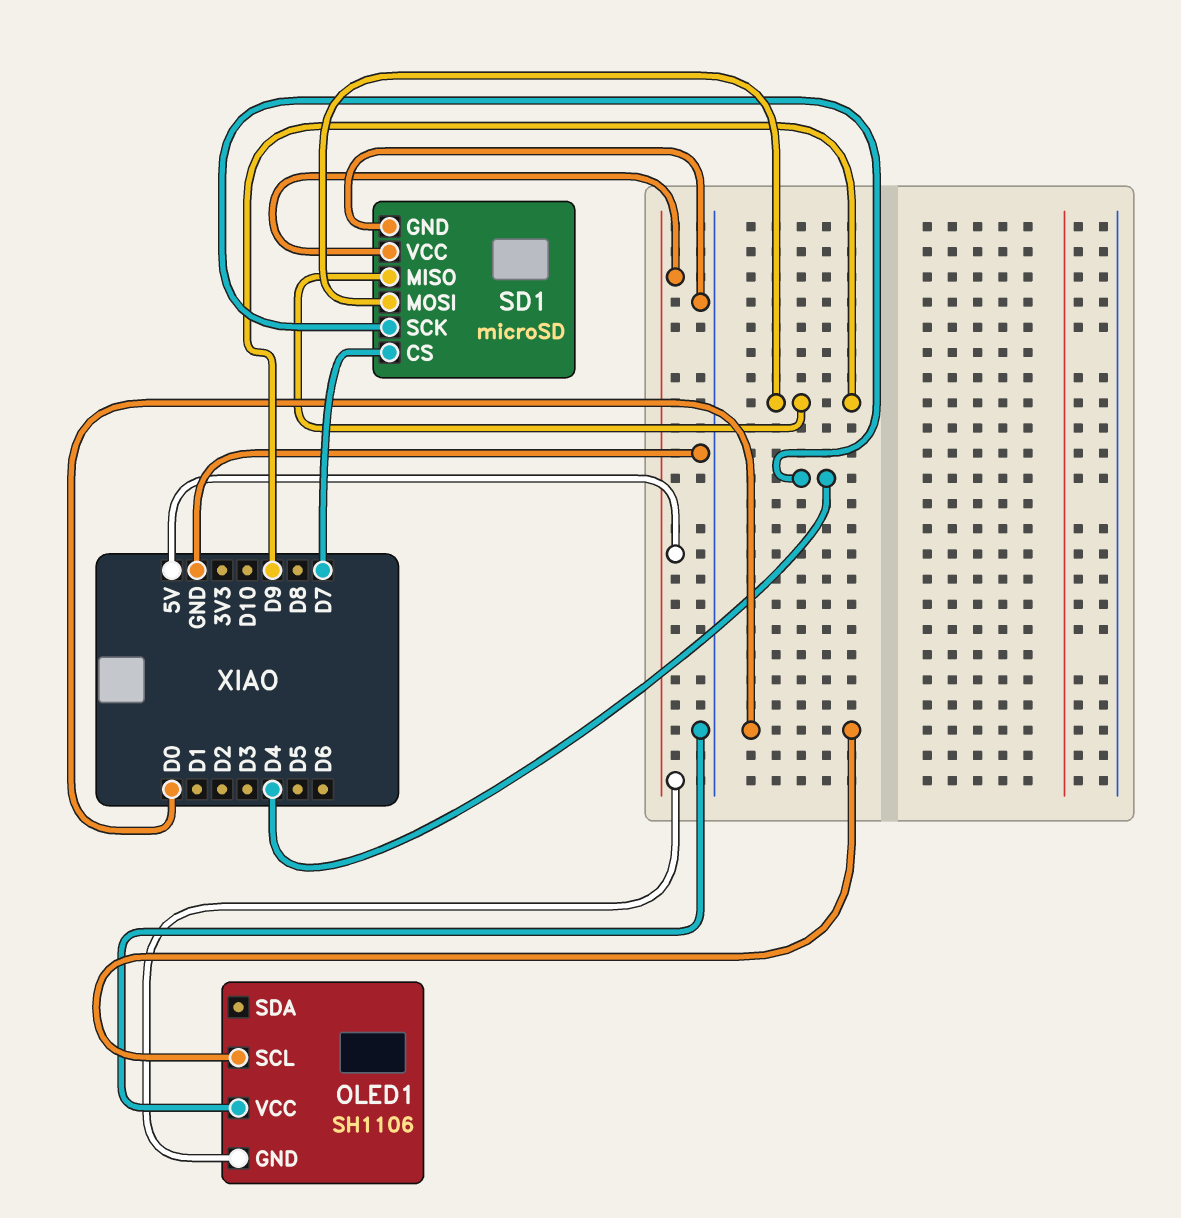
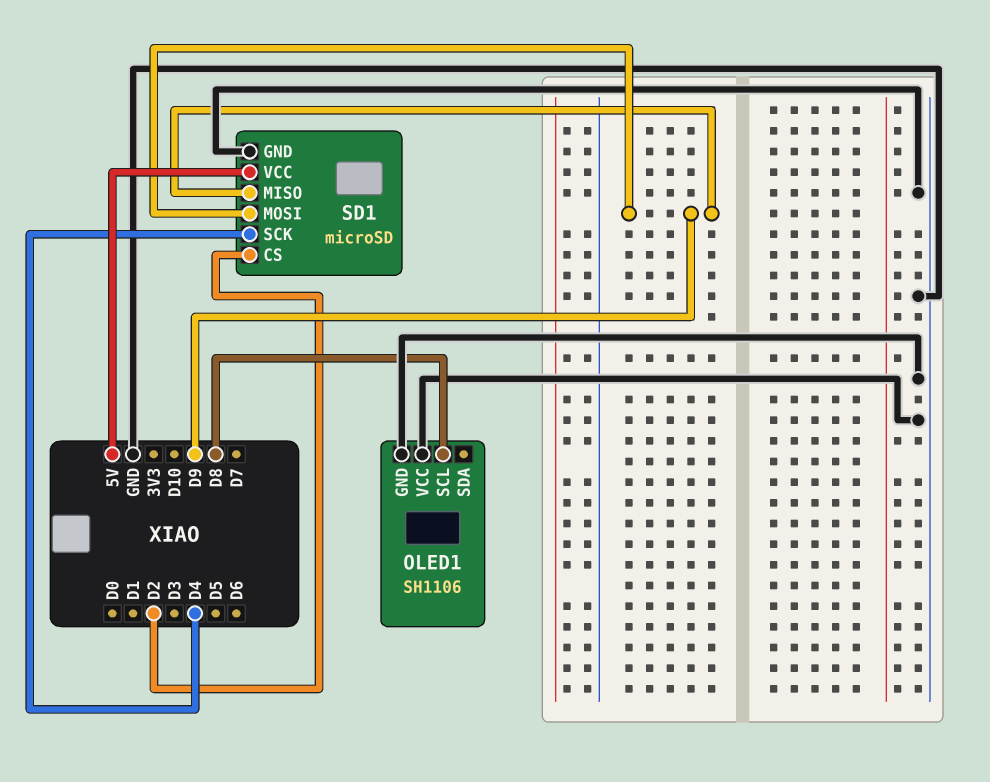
OLED1 pin GND: 5V -> GND
OLED1 pin SCL: D0 -> D8
SD1 pin CS: D7 -> D2

